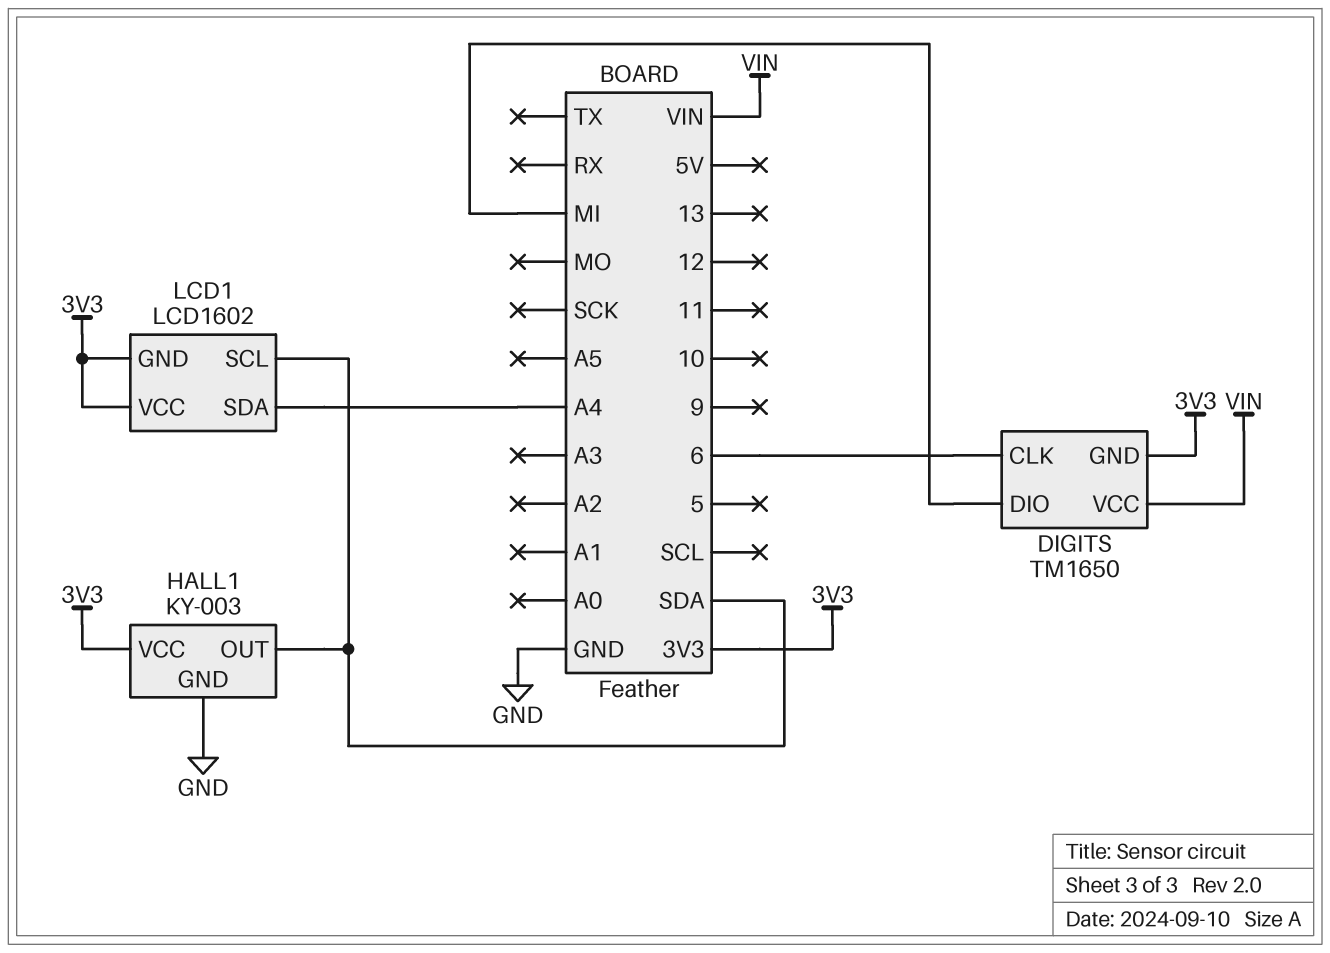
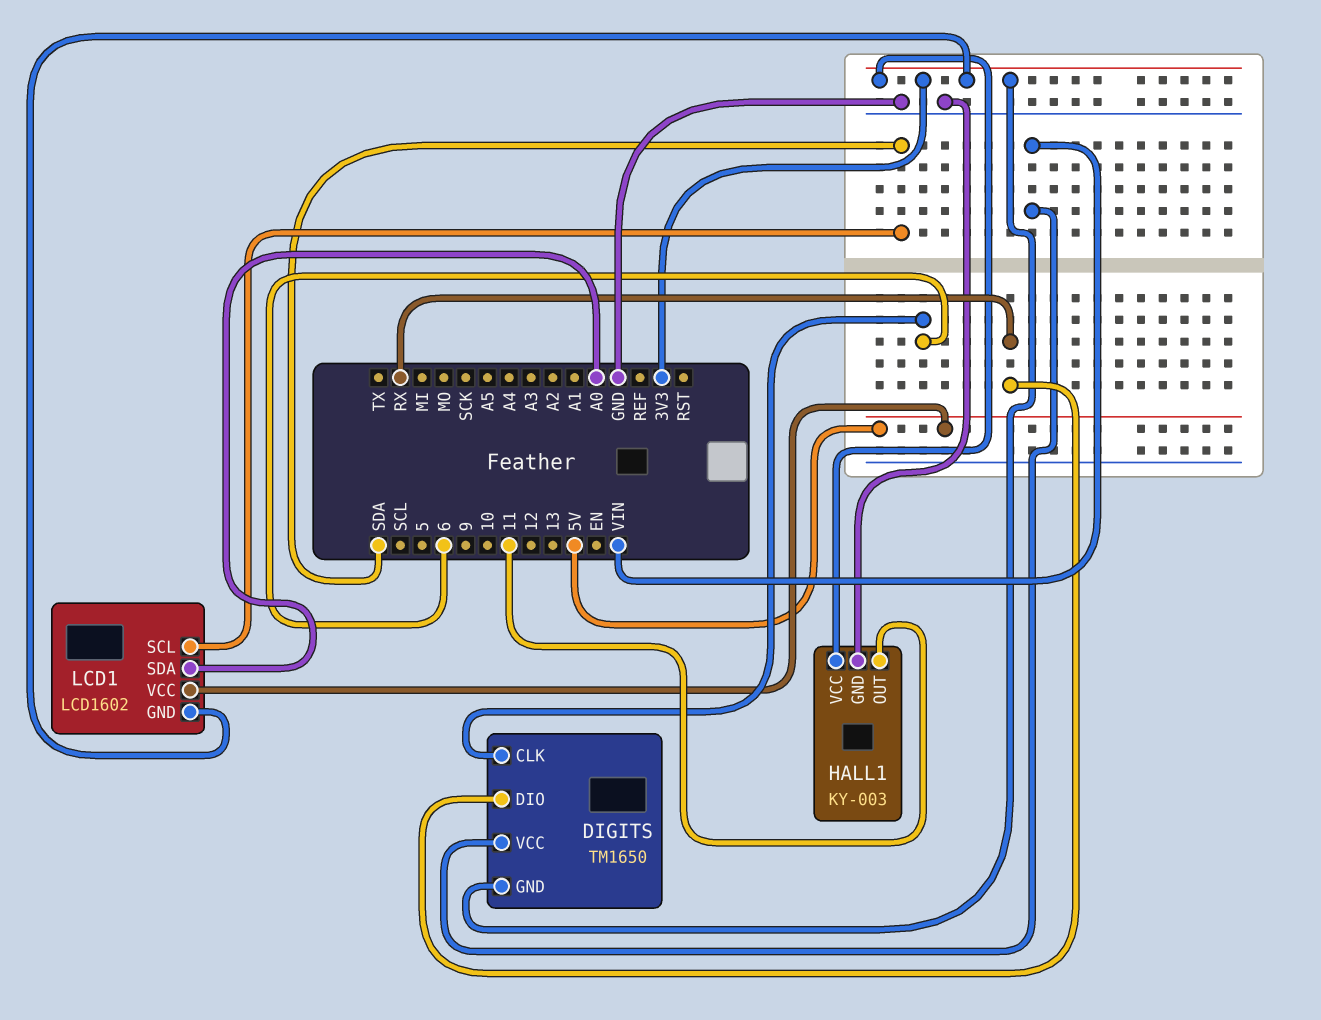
DIGITS pin DIO: MI -> RX
HALL1 pin OUT: SDA -> 11
LCD1 pin SDA: A4 -> A0
LCD1 pin VCC: 3V3 -> 5V

